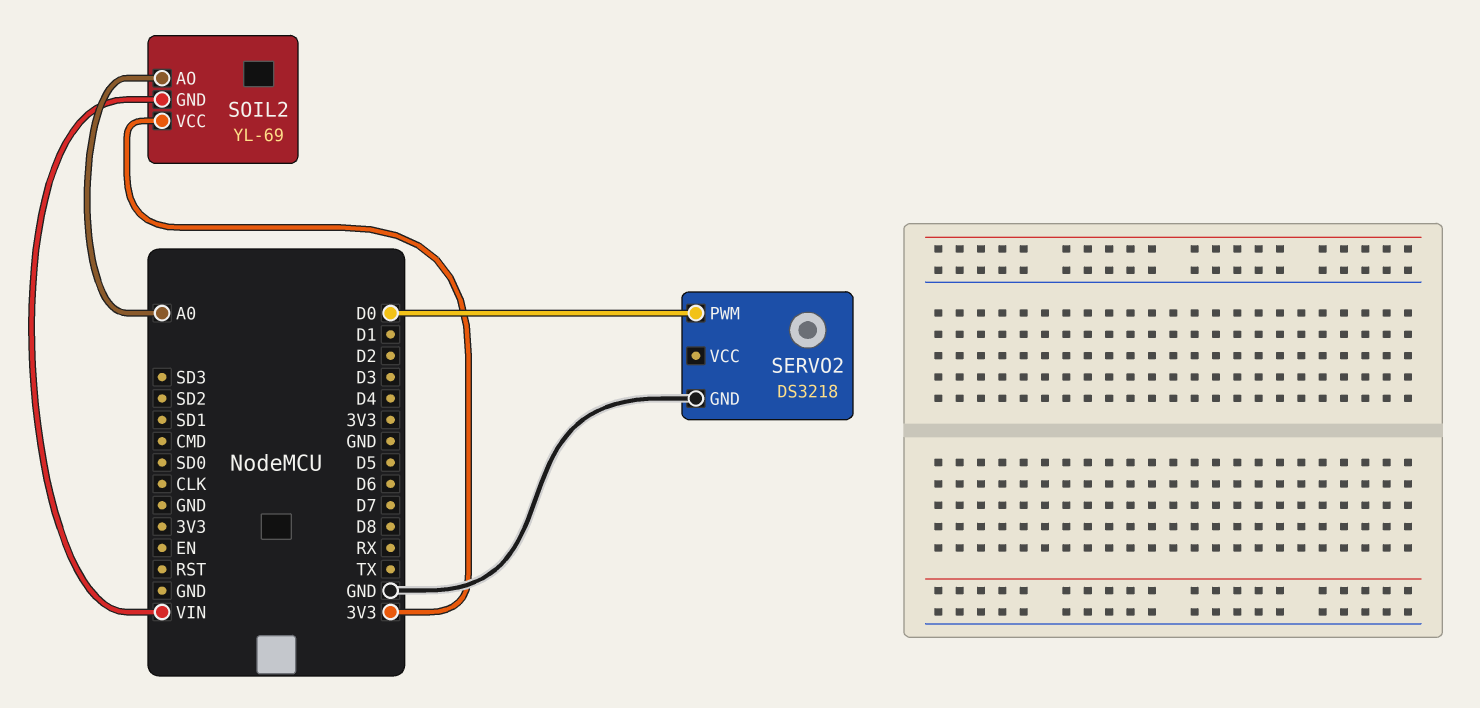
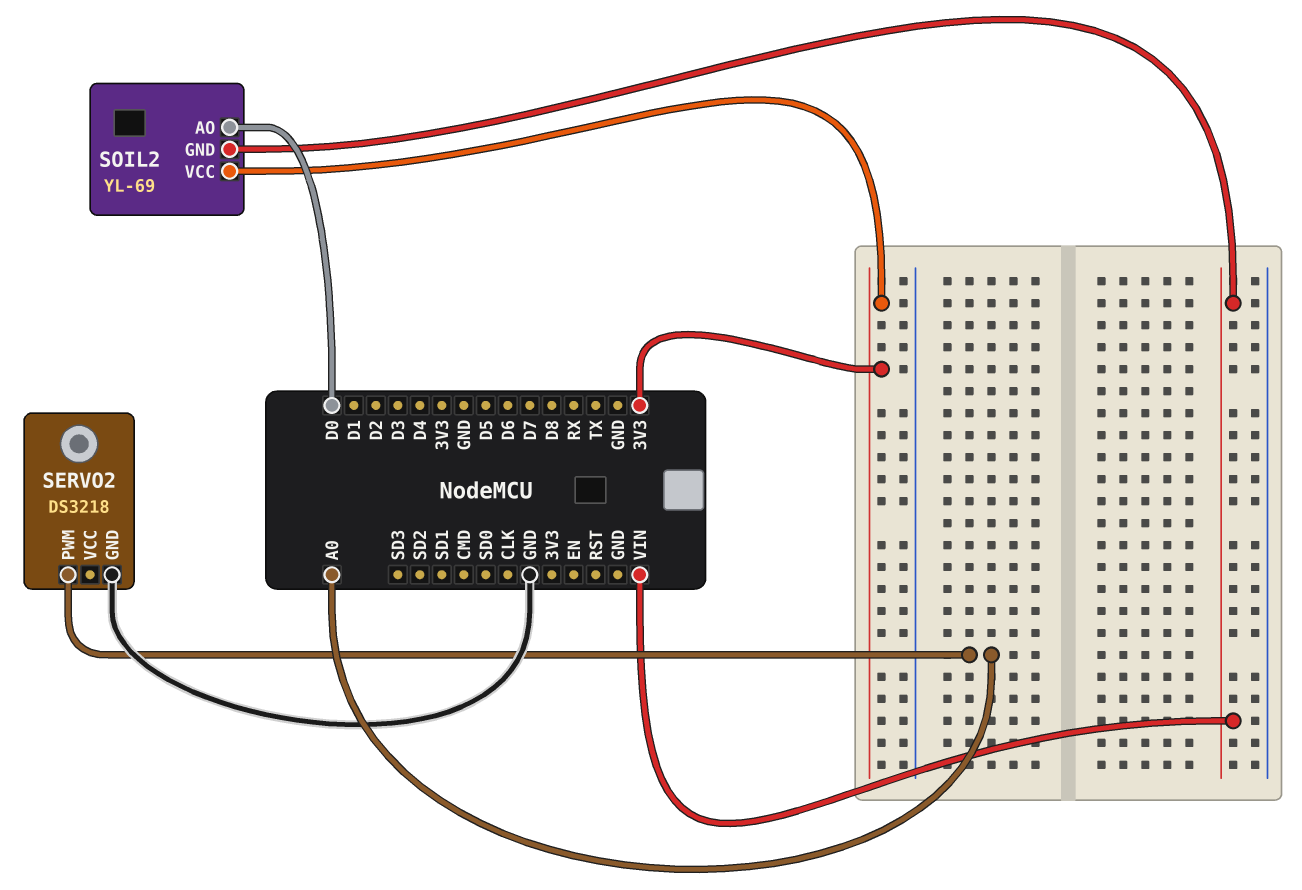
SERVO2 pin PWM: D0 -> A0
SOIL2 pin AO: A0 -> D0

